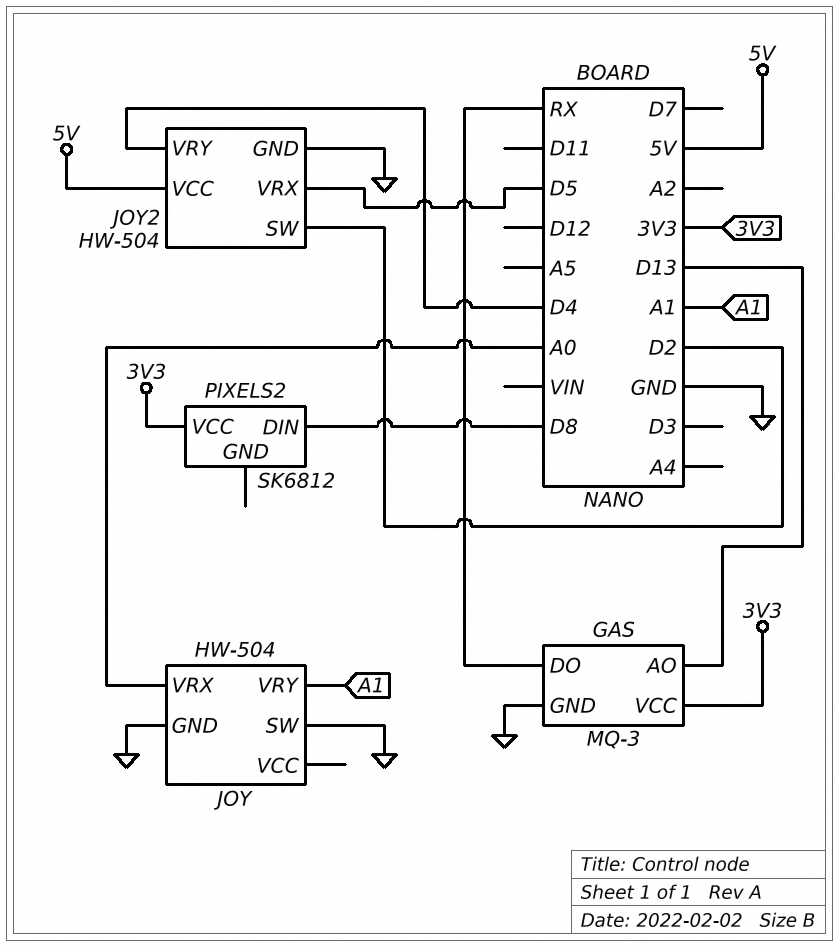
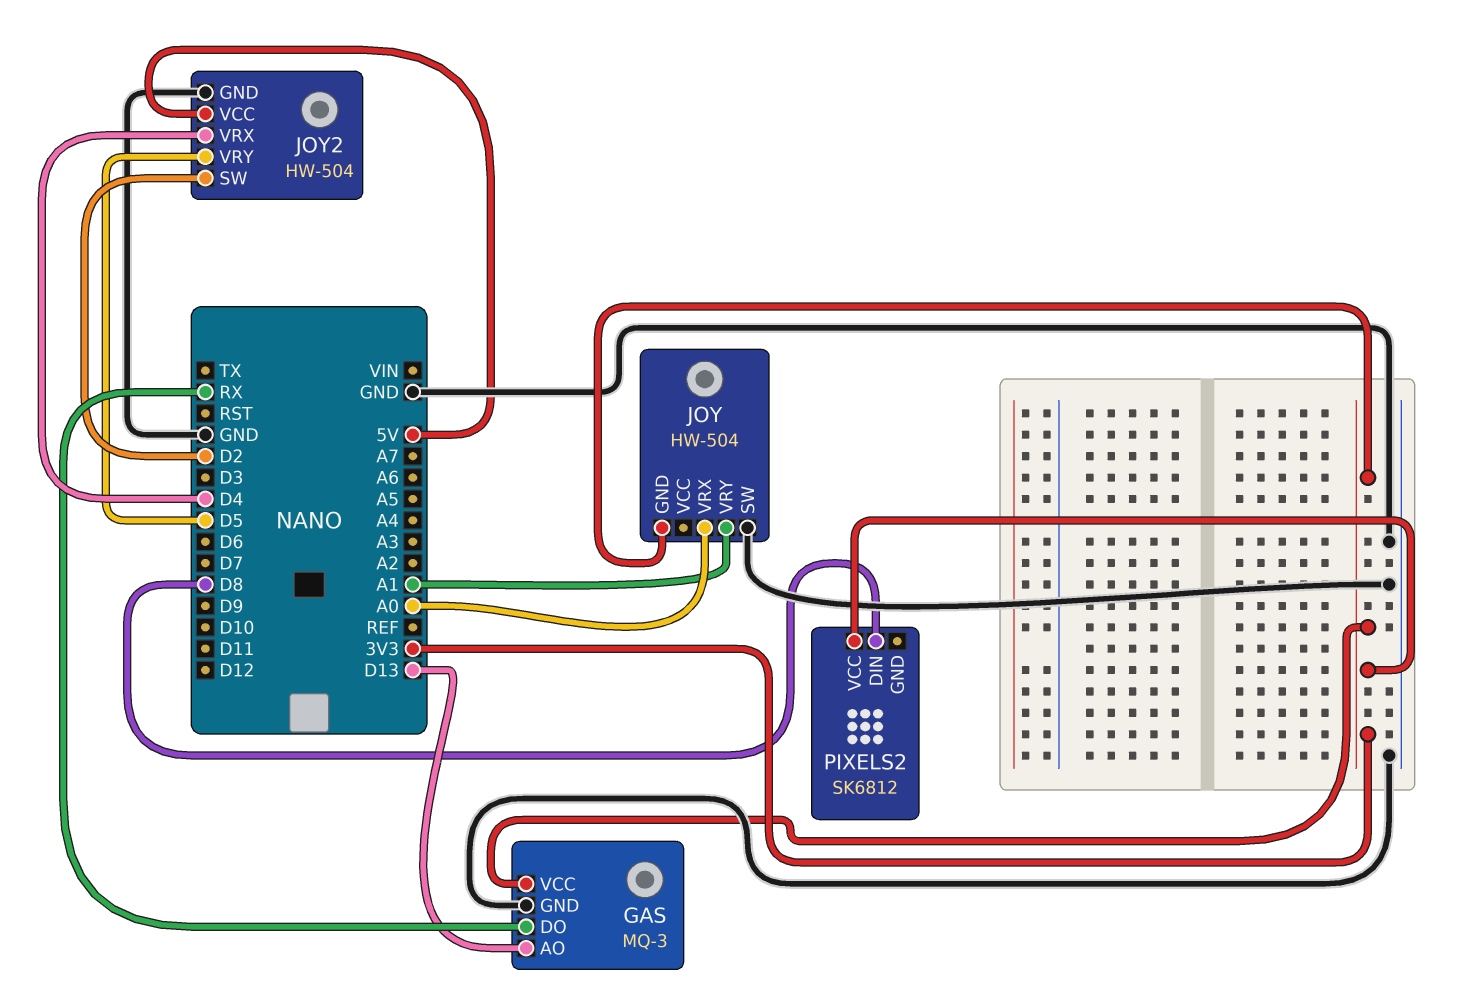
JOY pin GND: GND -> 3V3
JOY2 pin VRX: D5 -> D4
JOY2 pin VRY: D4 -> D5

